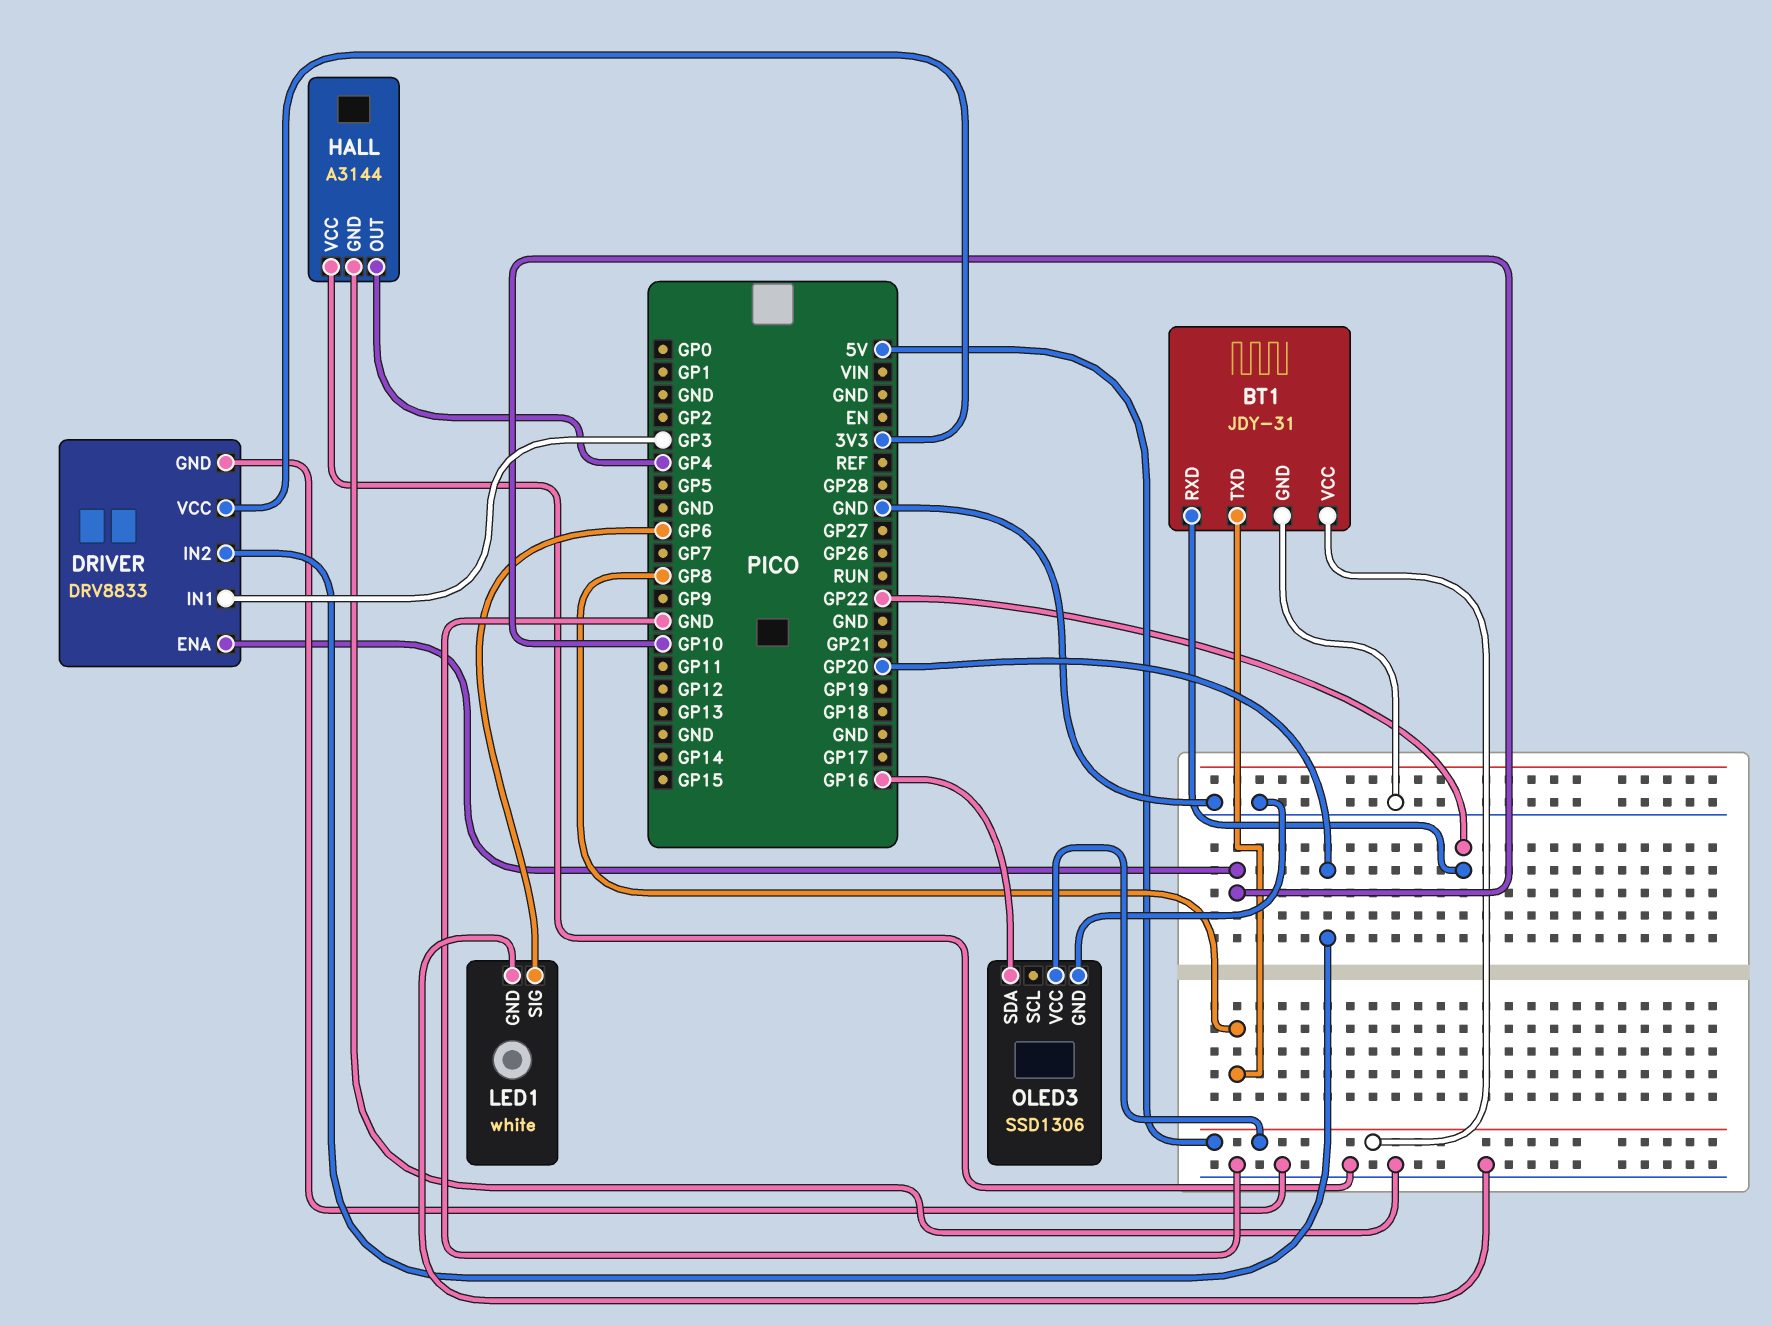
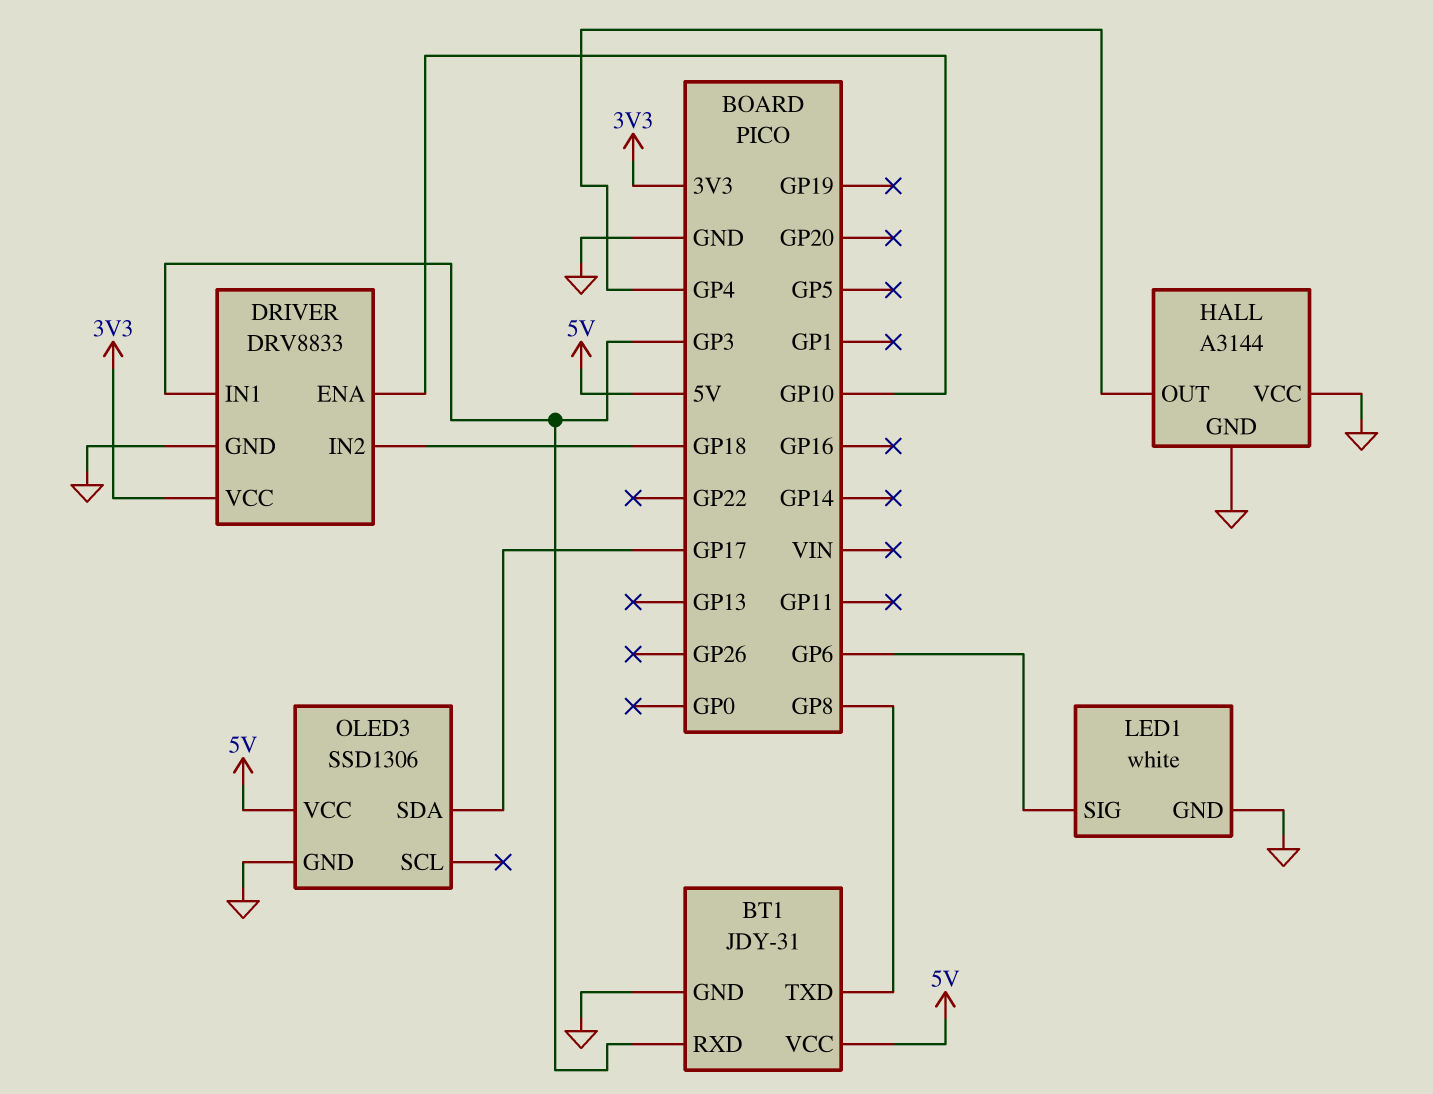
BT1 pin RXD: GP22 -> GP3
DRIVER pin IN2: GP20 -> GP18
OLED3 pin SDA: GP16 -> GP17

